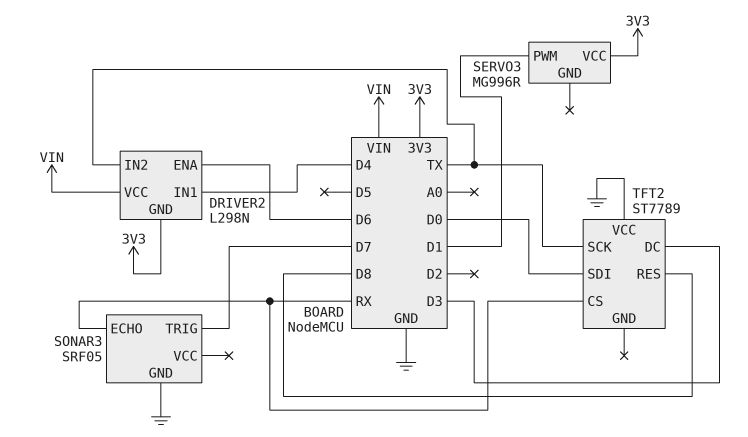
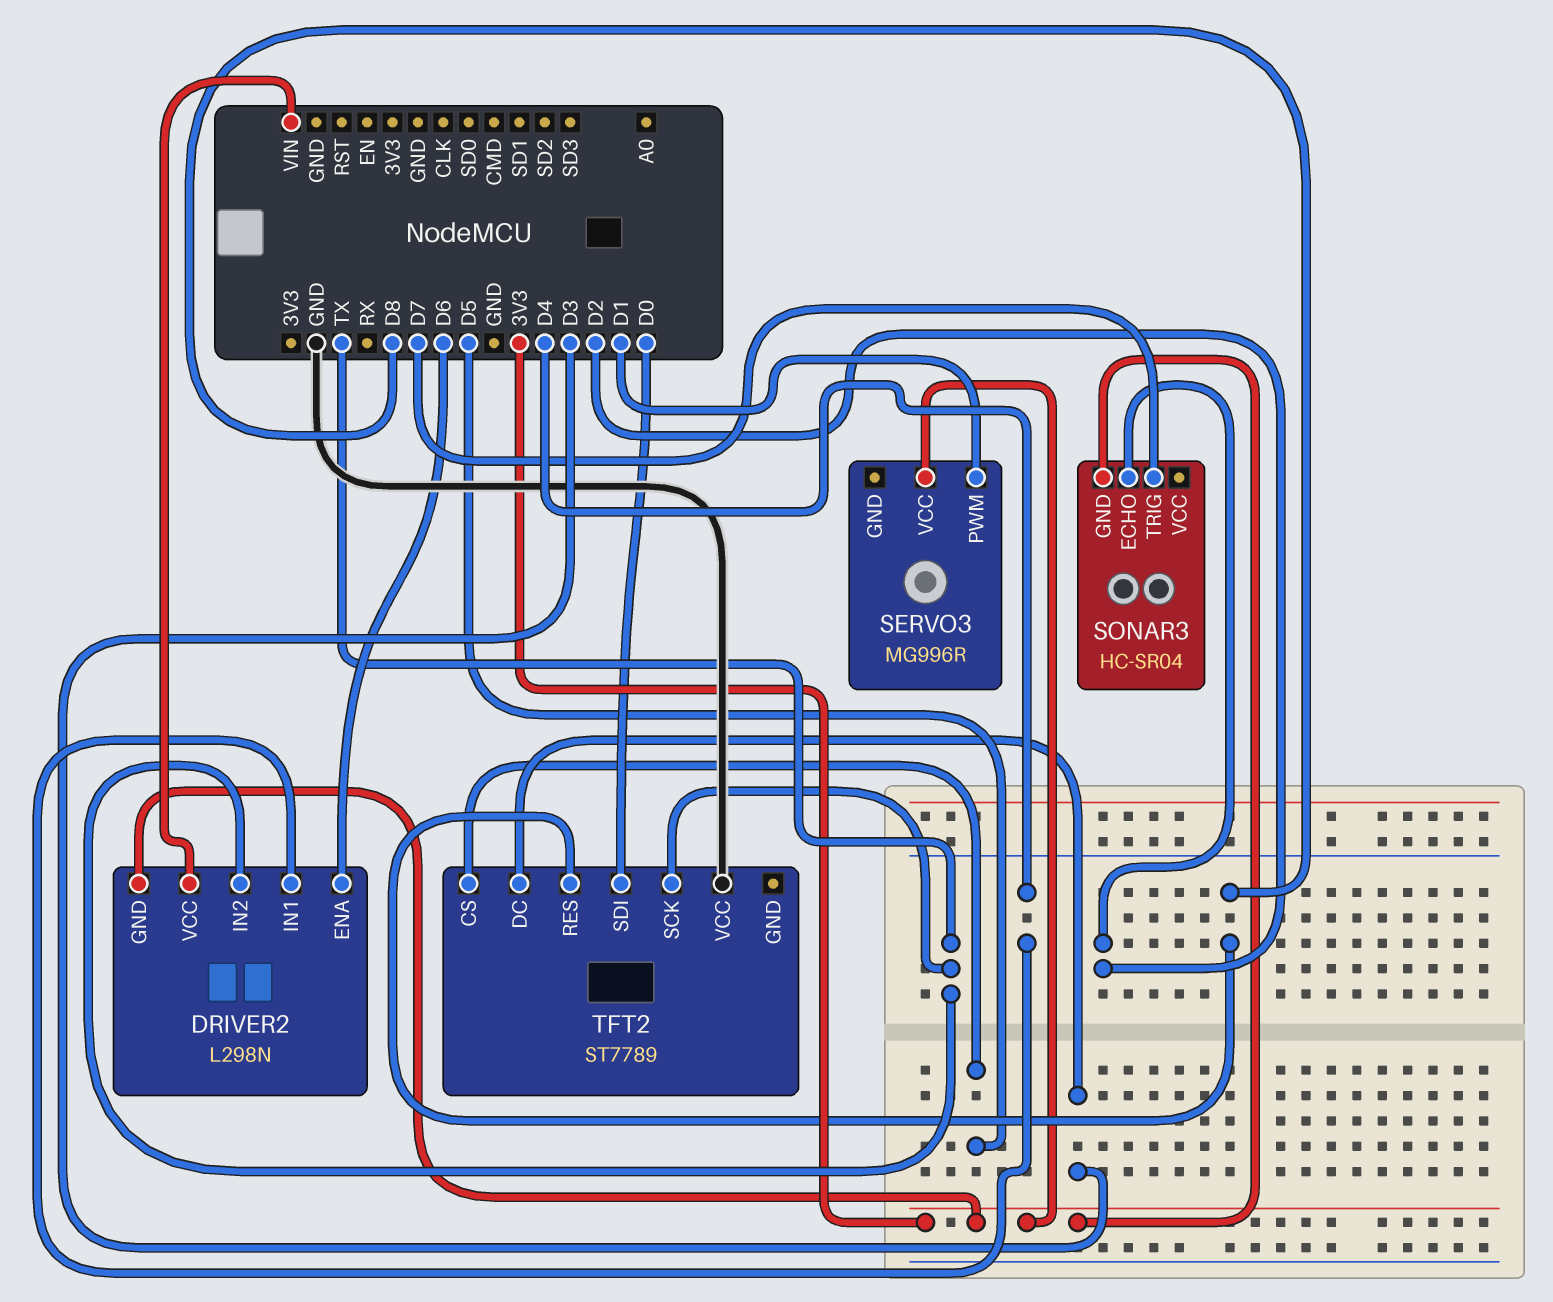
SONAR3: SRF05 -> HC-SR04
SONAR3 pin ECHO: RX -> D2
SONAR3 pin GND: GND -> 3V3
TFT2 pin CS: RX -> D5

